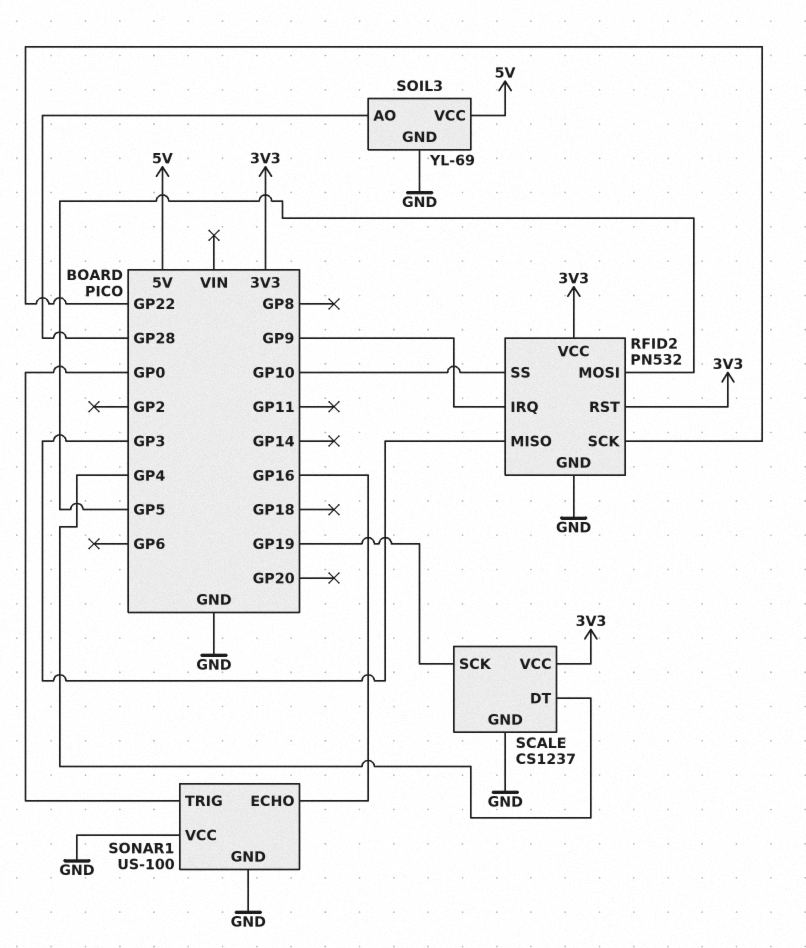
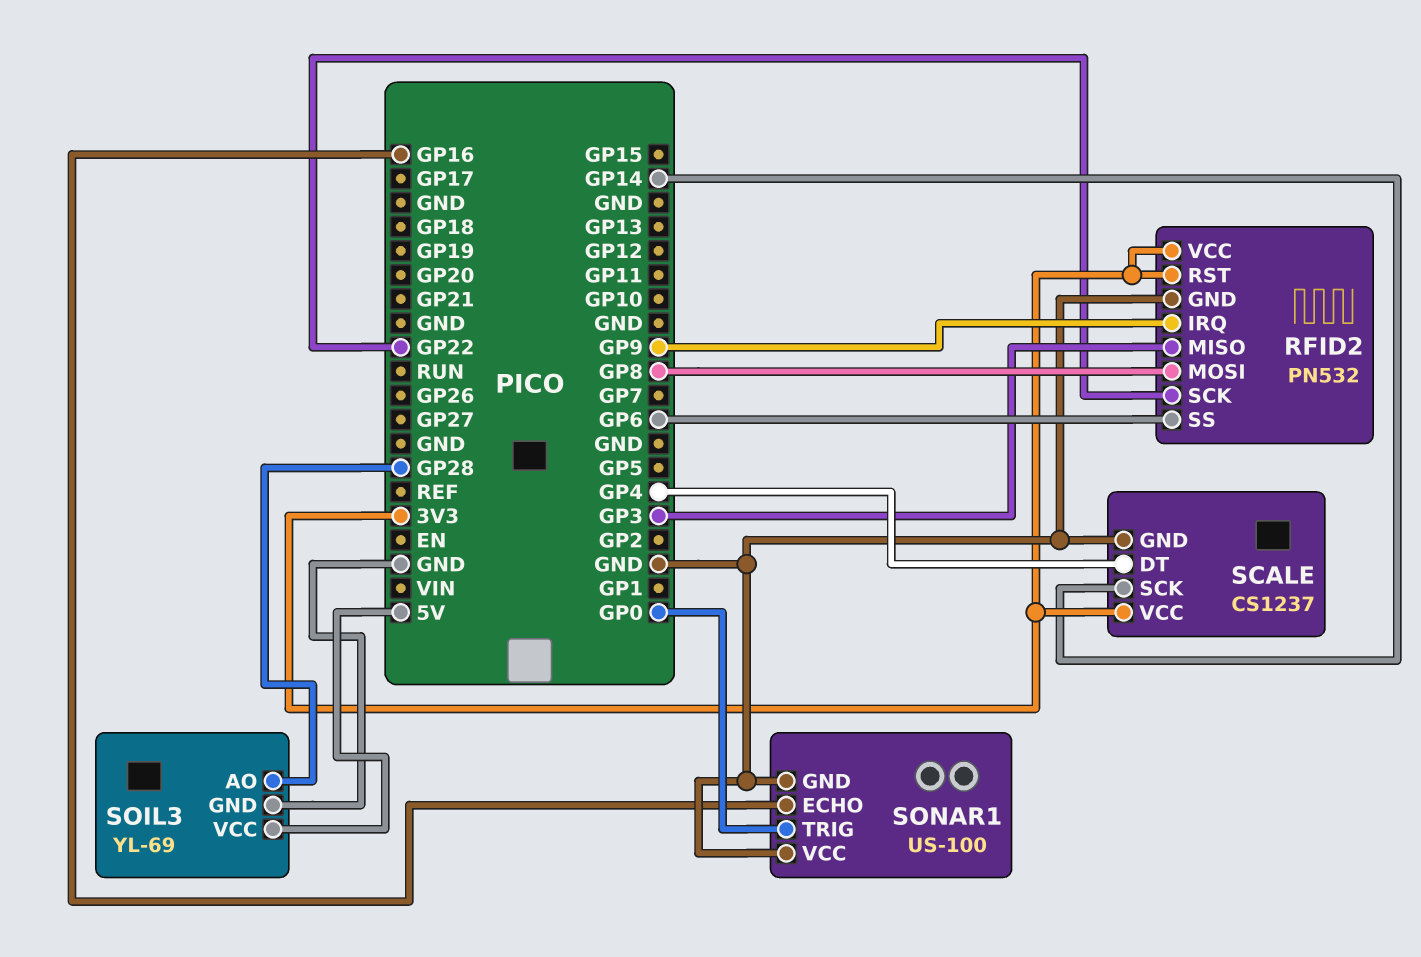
RFID2 pin MOSI: GP5 -> GP8
RFID2 pin SS: GP10 -> GP6
SCALE pin SCK: GP19 -> GP14

